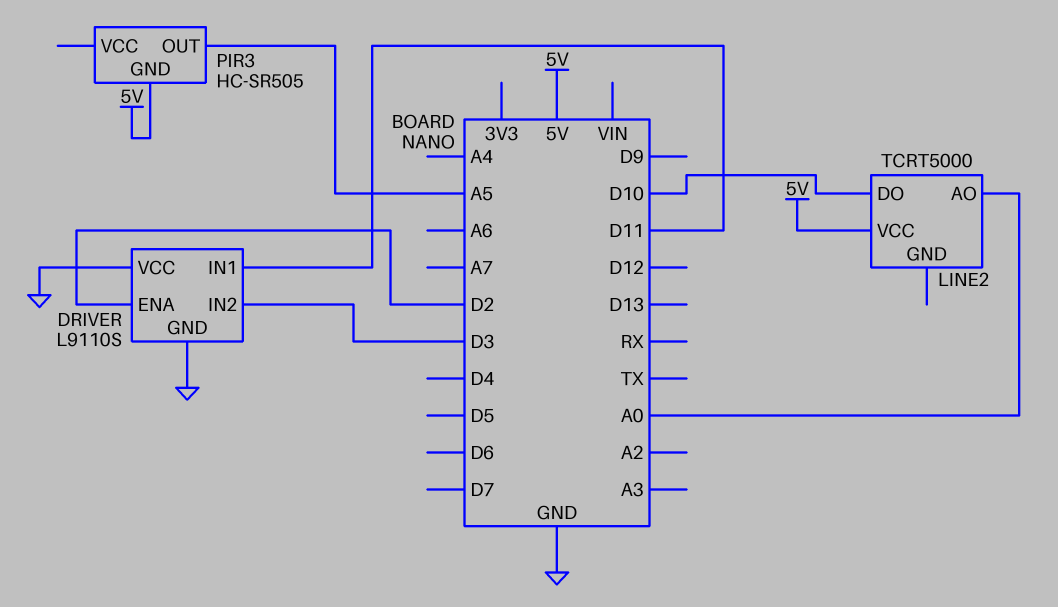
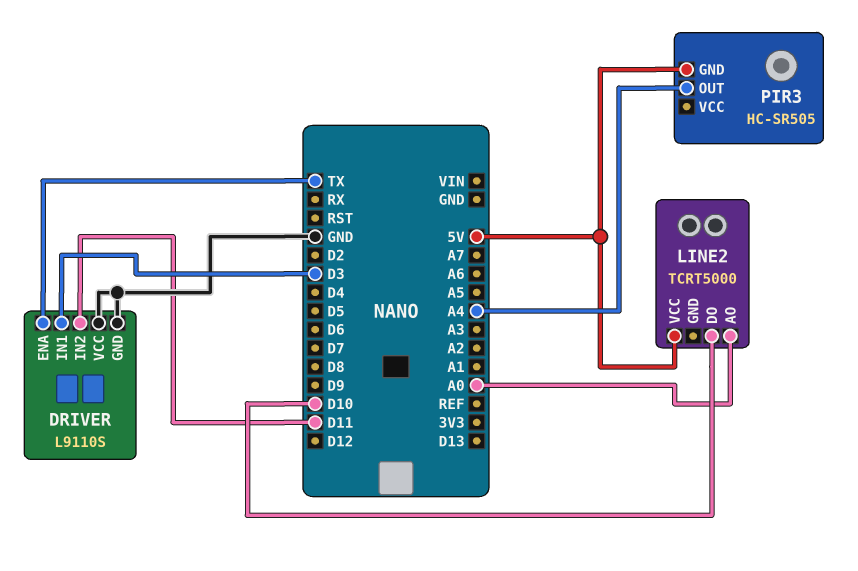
DRIVER pin ENA: D2 -> TX
DRIVER pin IN1: D11 -> D3
DRIVER pin IN2: D3 -> D11
PIR3 pin OUT: A5 -> A4

